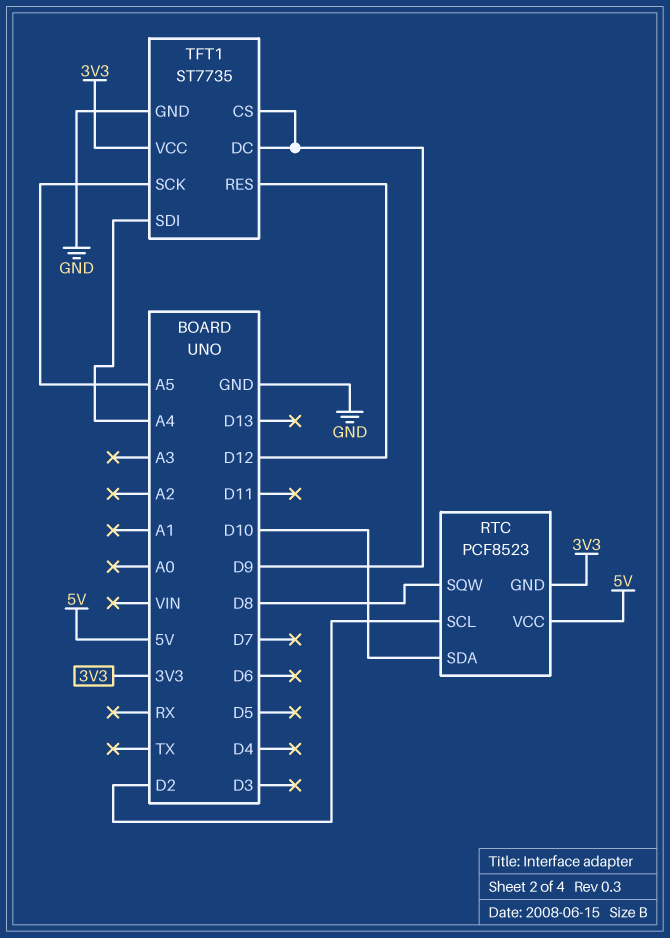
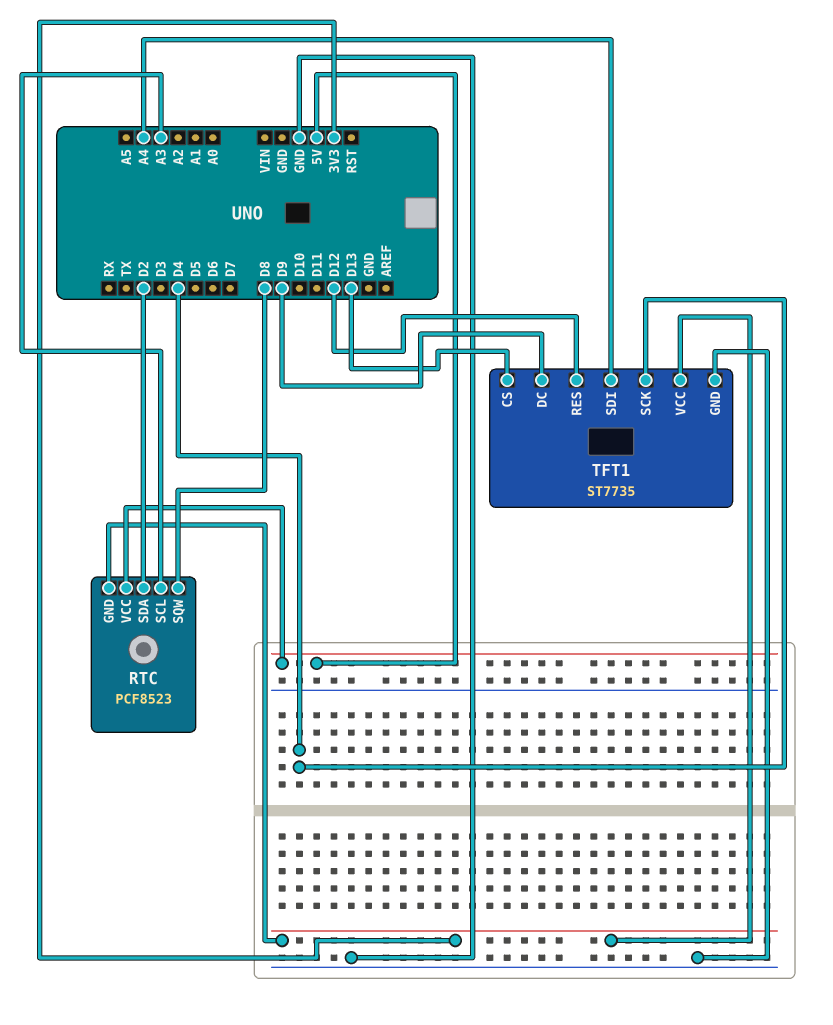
RTC pin SCL: D2 -> A3
RTC pin SDA: D10 -> D2
TFT1 pin CS: D9 -> D13
TFT1 pin SCK: A5 -> D4

